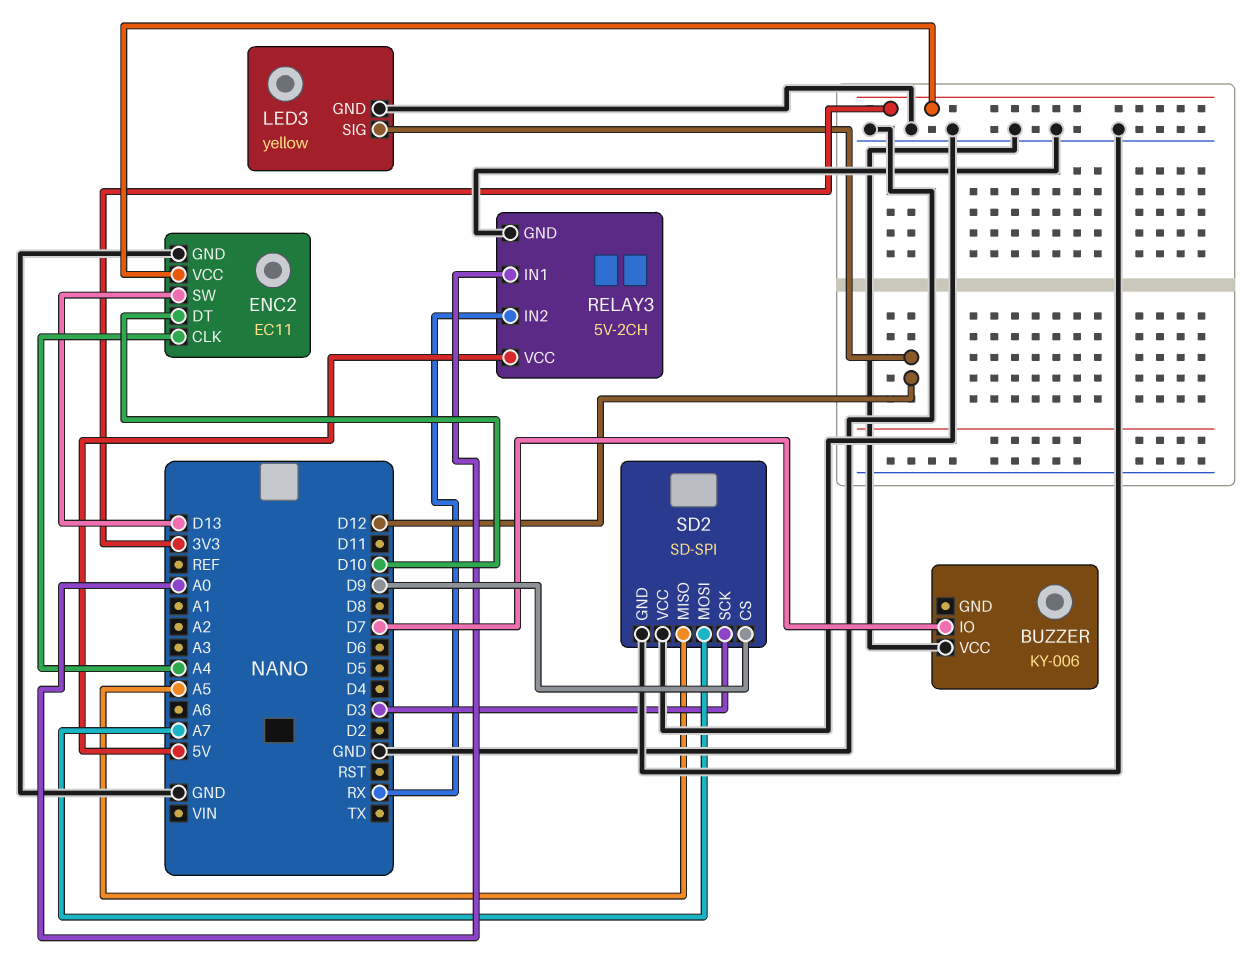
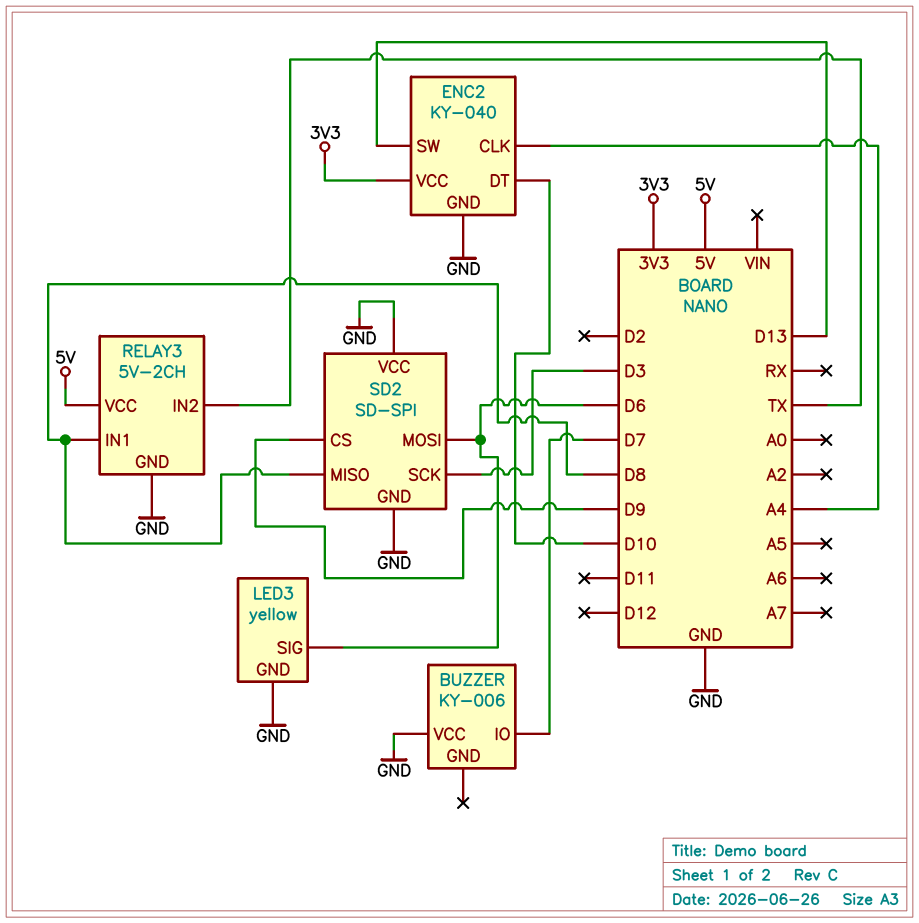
ENC2: EC11 -> KY-040
LED3 pin SIG: D12 -> D6
RELAY3 pin IN1: A0 -> D8
RELAY3 pin IN2: RX -> TX
SD2 pin MISO: A5 -> D8
SD2 pin MOSI: A7 -> D6

